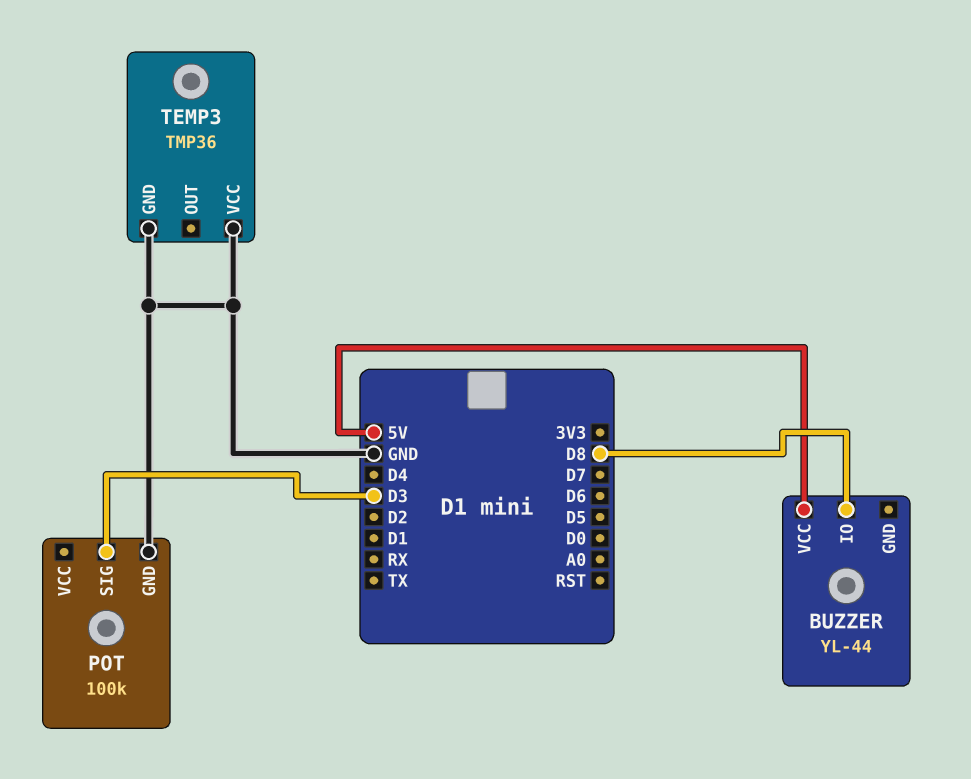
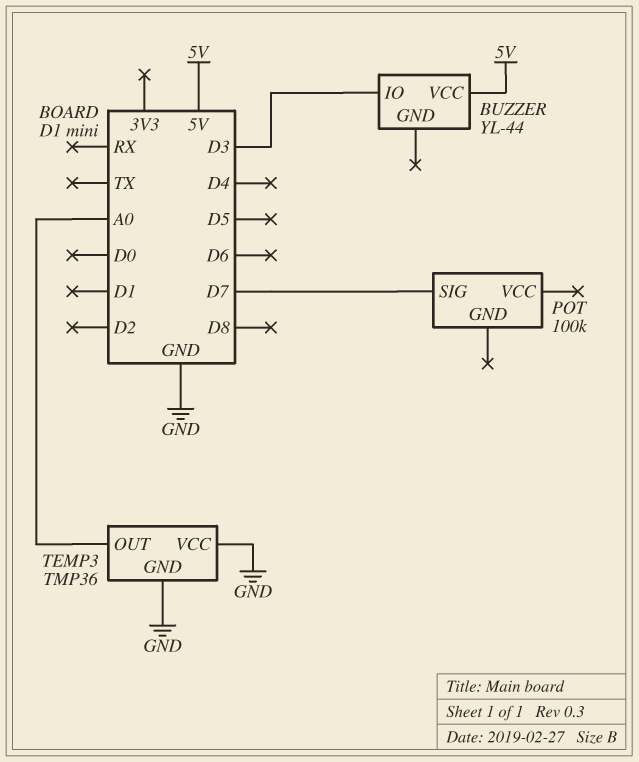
BUZZER pin IO: D8 -> D3
POT pin GND: GND -> none
POT pin SIG: D3 -> D7
TEMP3 pin OUT: none -> A0

